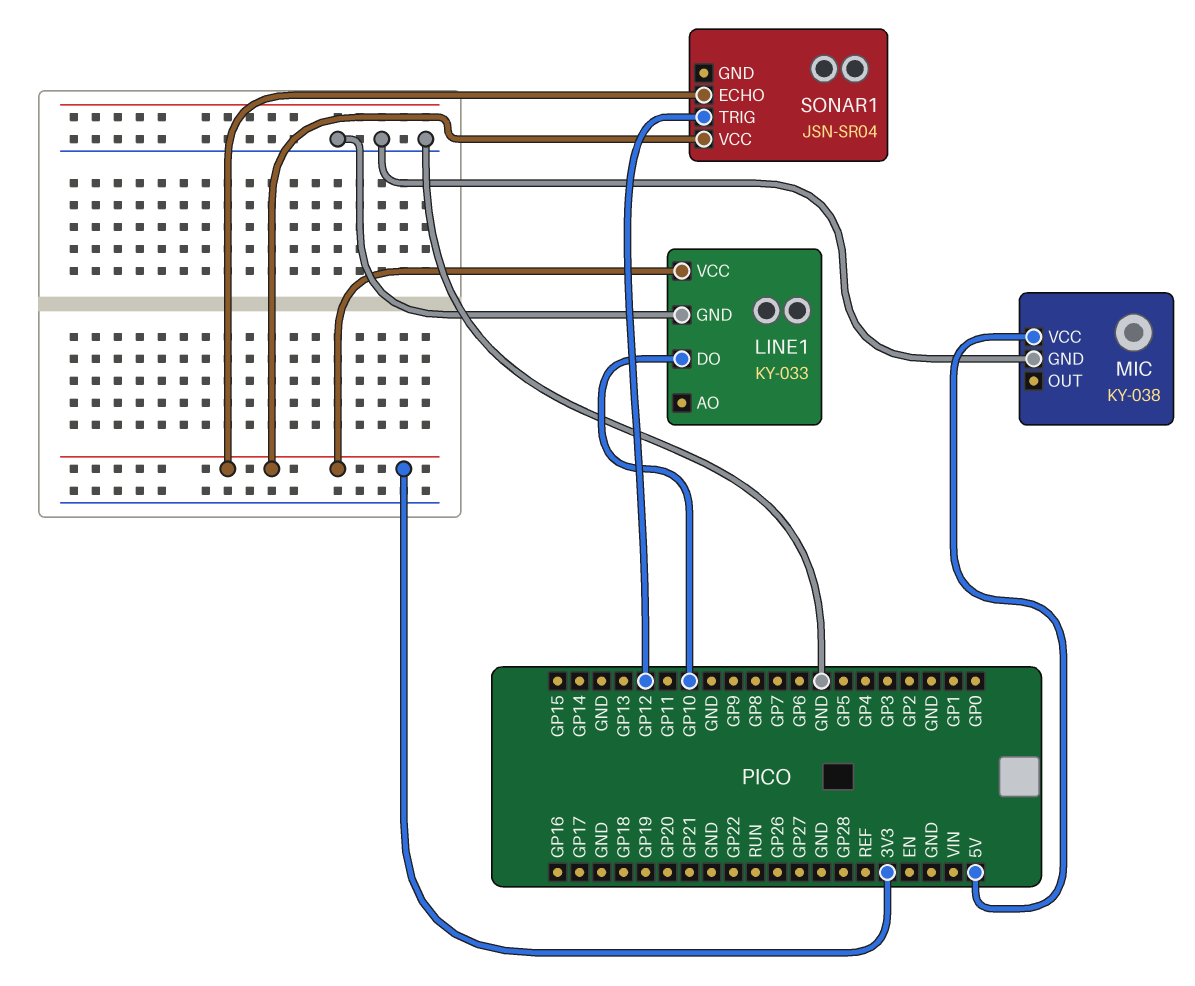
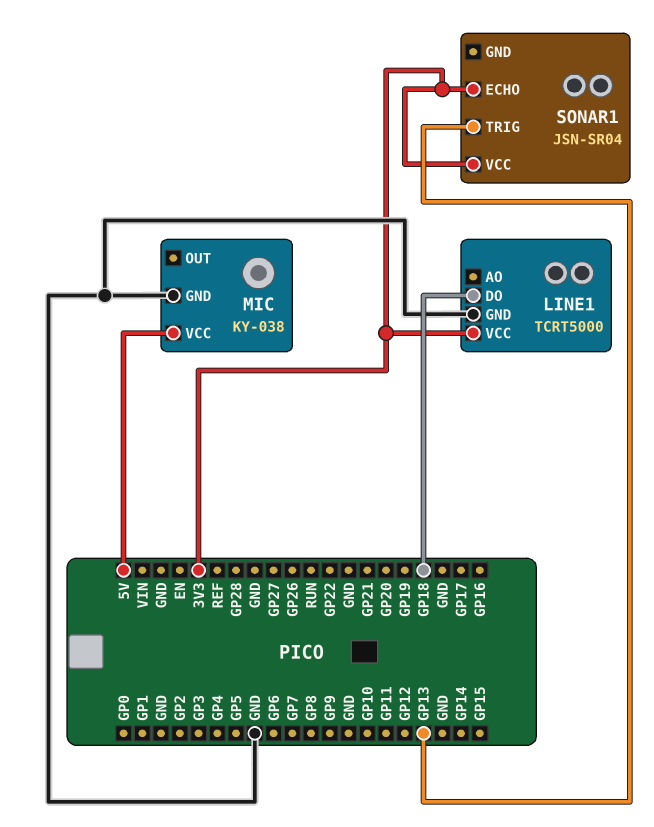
LINE1: KY-033 -> TCRT5000
LINE1 pin DO: GP10 -> GP18
SONAR1 pin TRIG: GP12 -> GP13

